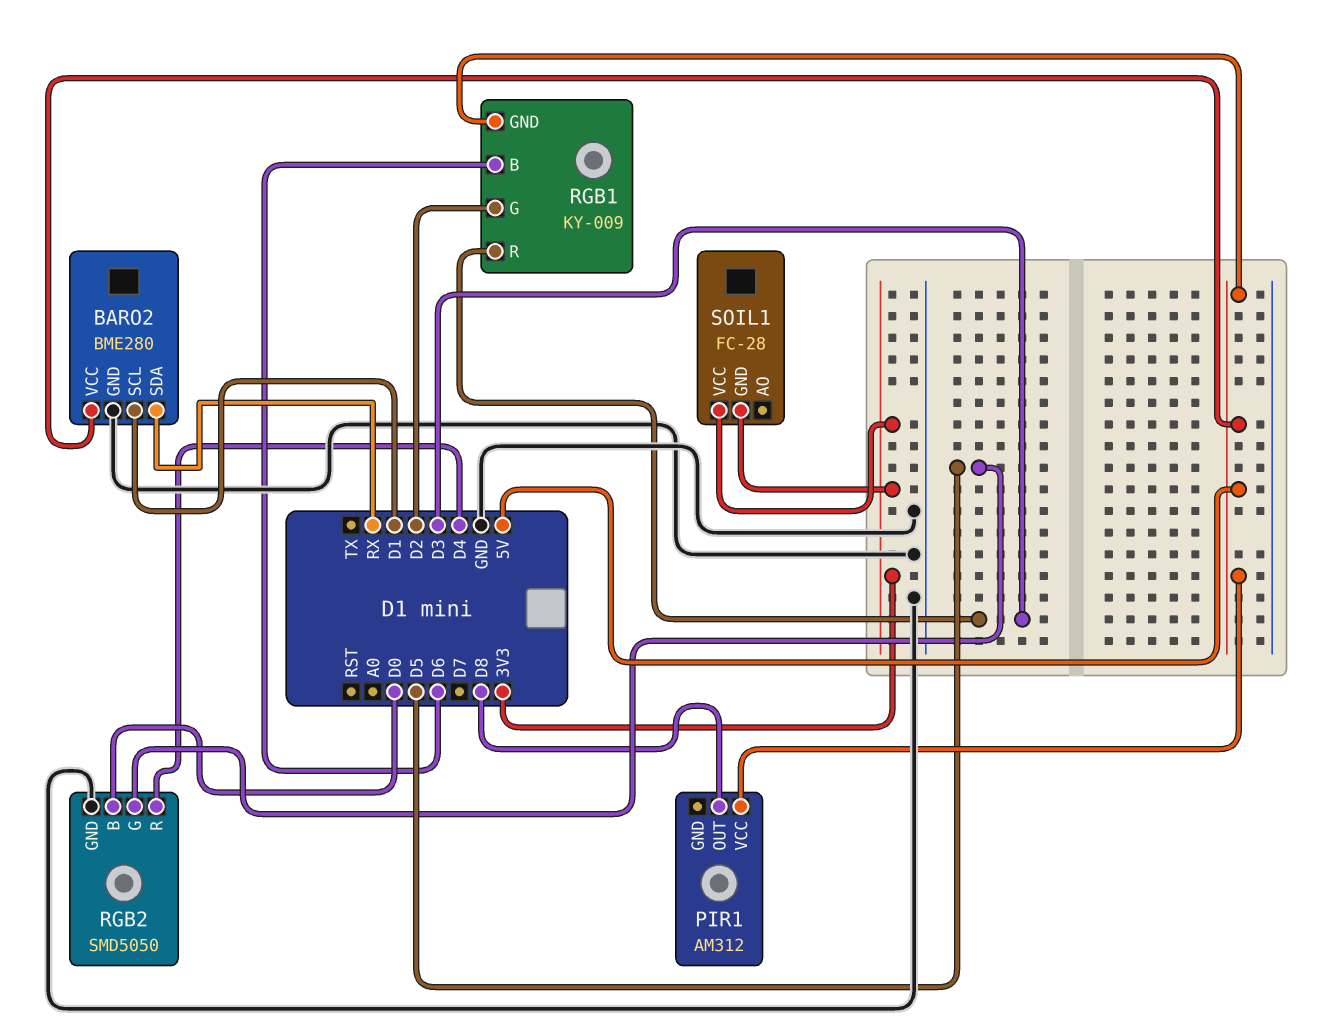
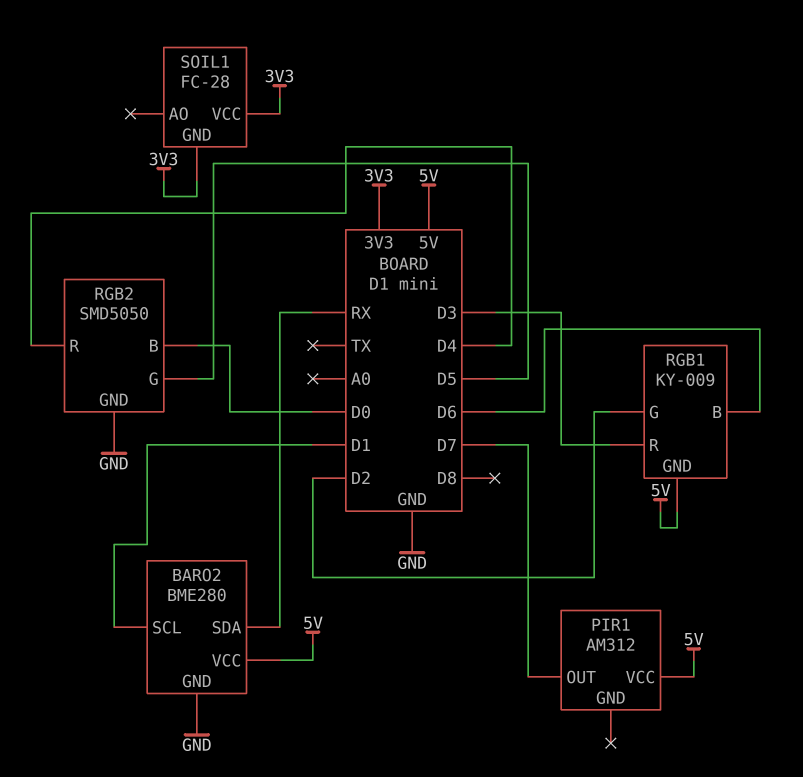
PIR1 pin OUT: D8 -> D7

